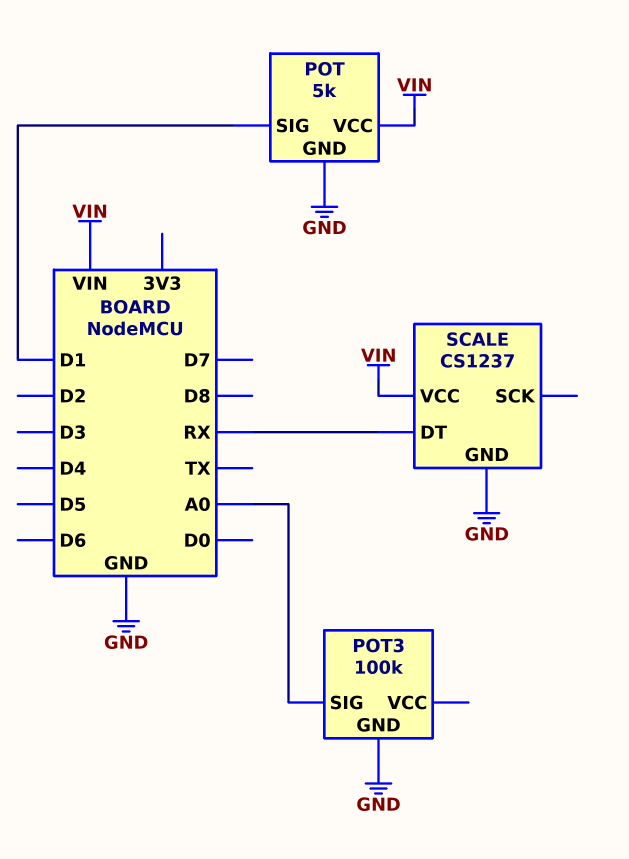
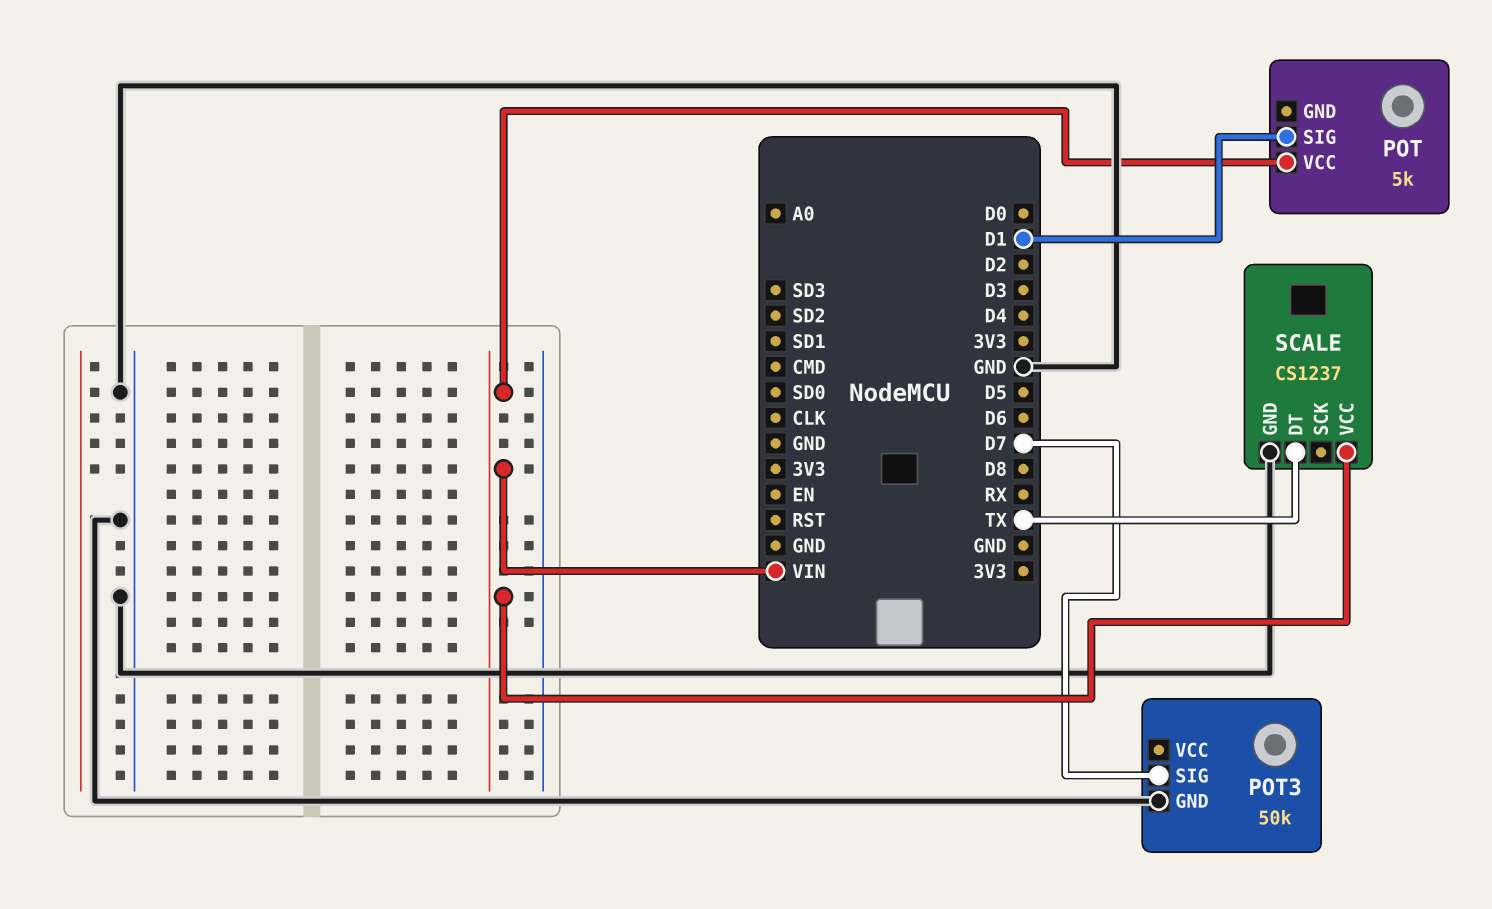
POT pin GND: GND -> none
POT3: 100k -> 50k
POT3 pin SIG: A0 -> D7
SCALE pin DT: RX -> TX

